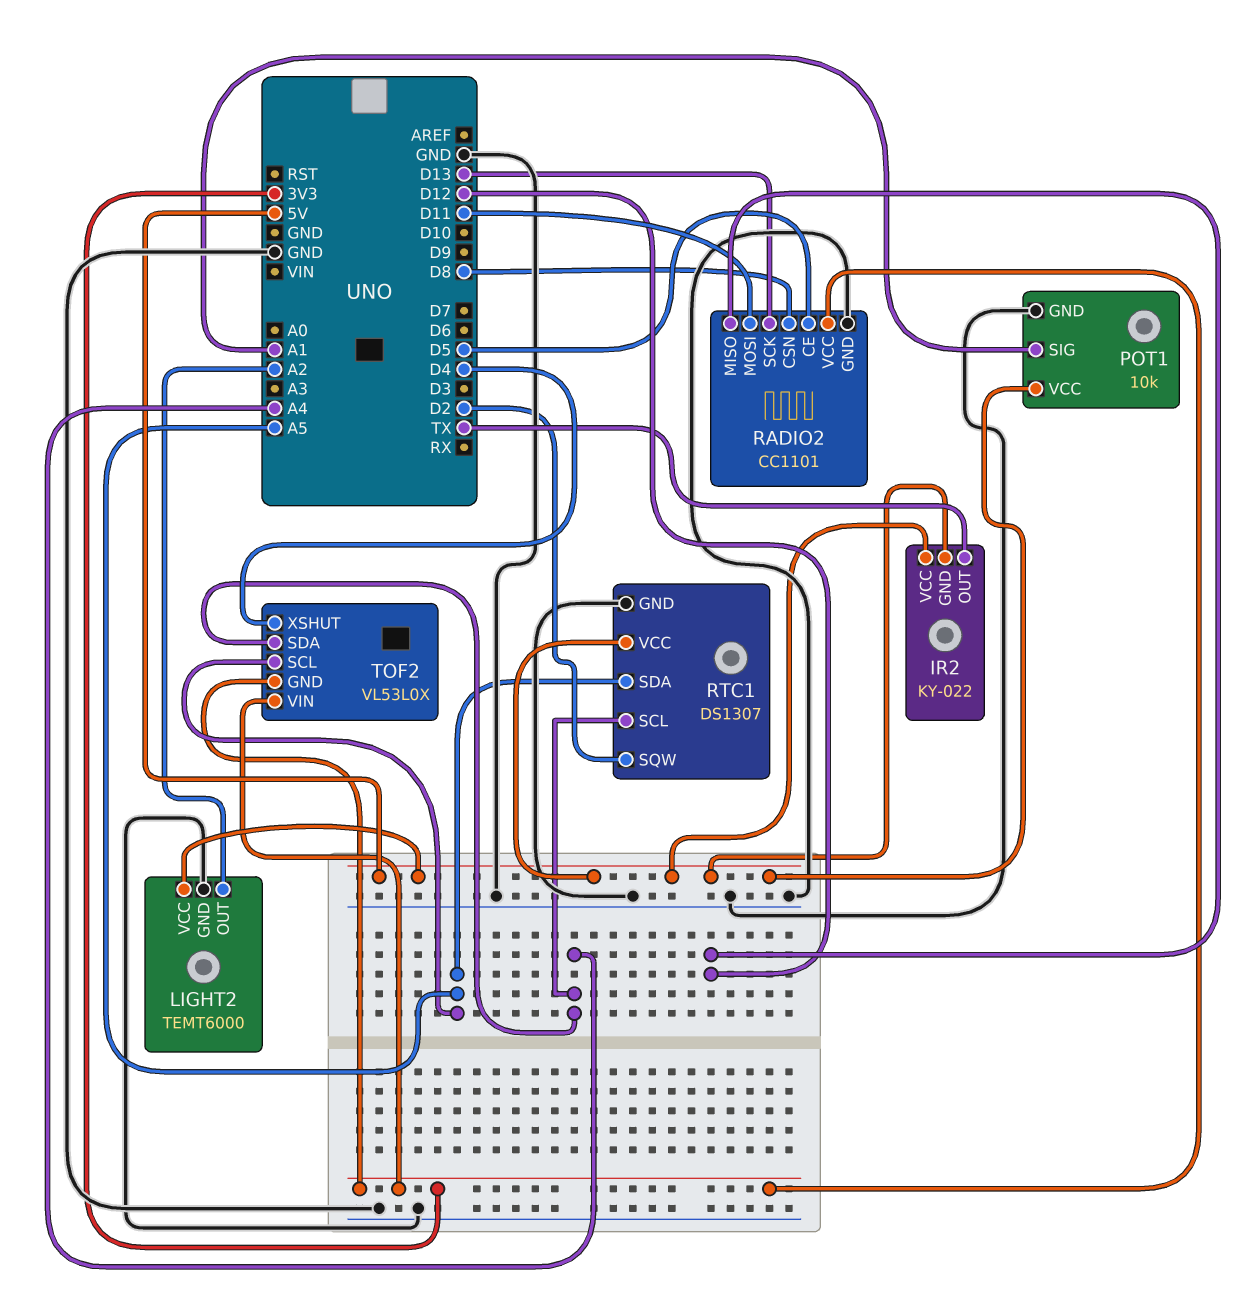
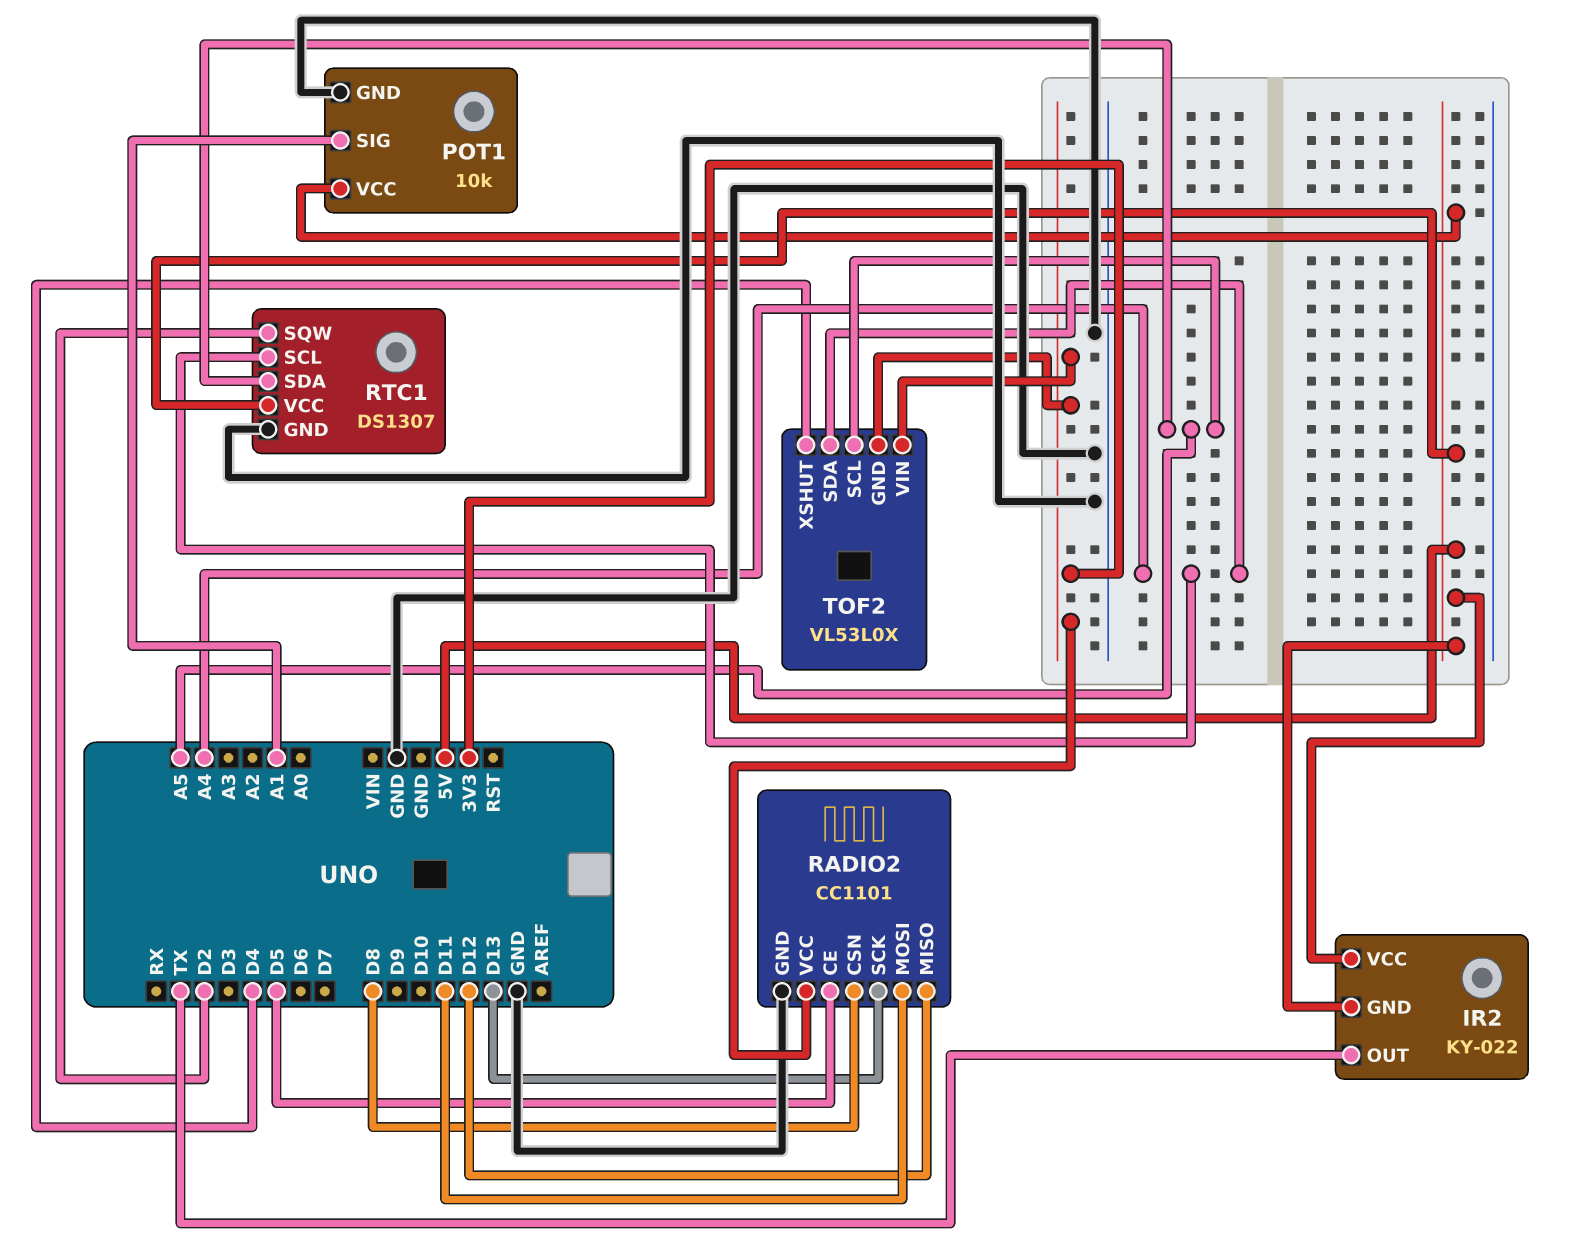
LIGHT2: TEMT6000 -> none
LIGHT2 pin GND: GND -> none
LIGHT2 pin OUT: A2 -> none
LIGHT2 pin VCC: 5V -> none

